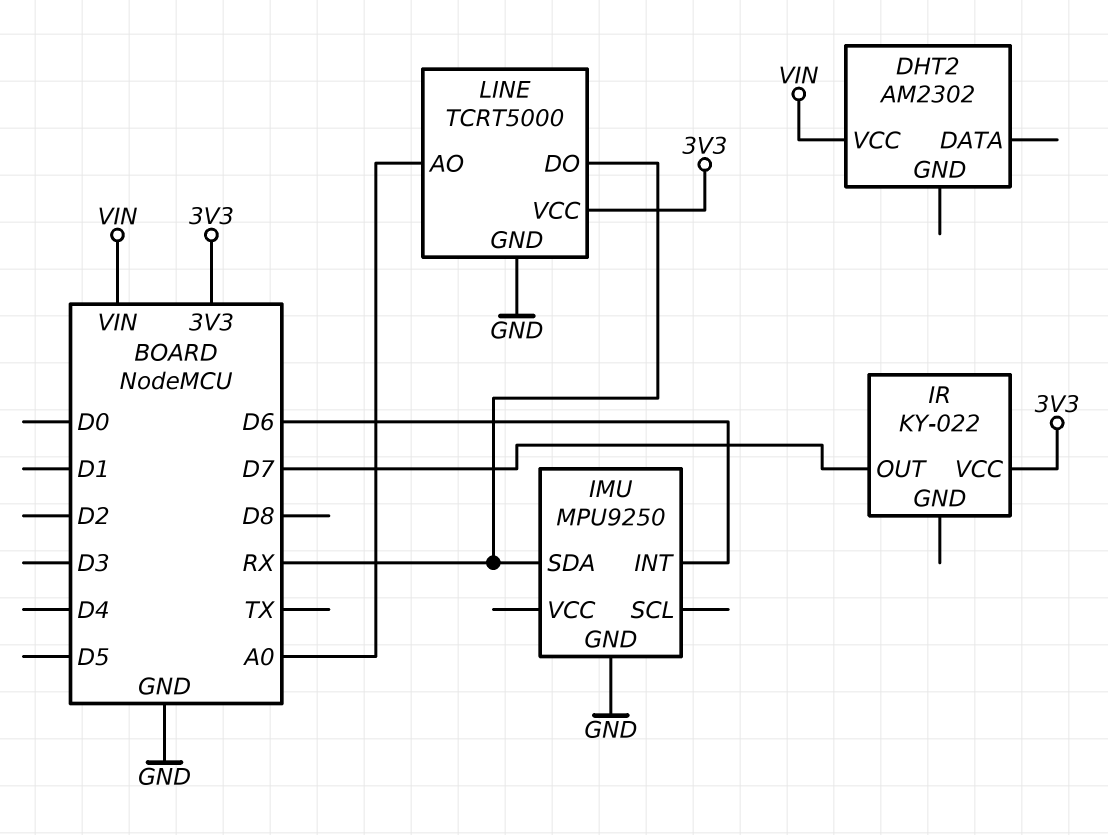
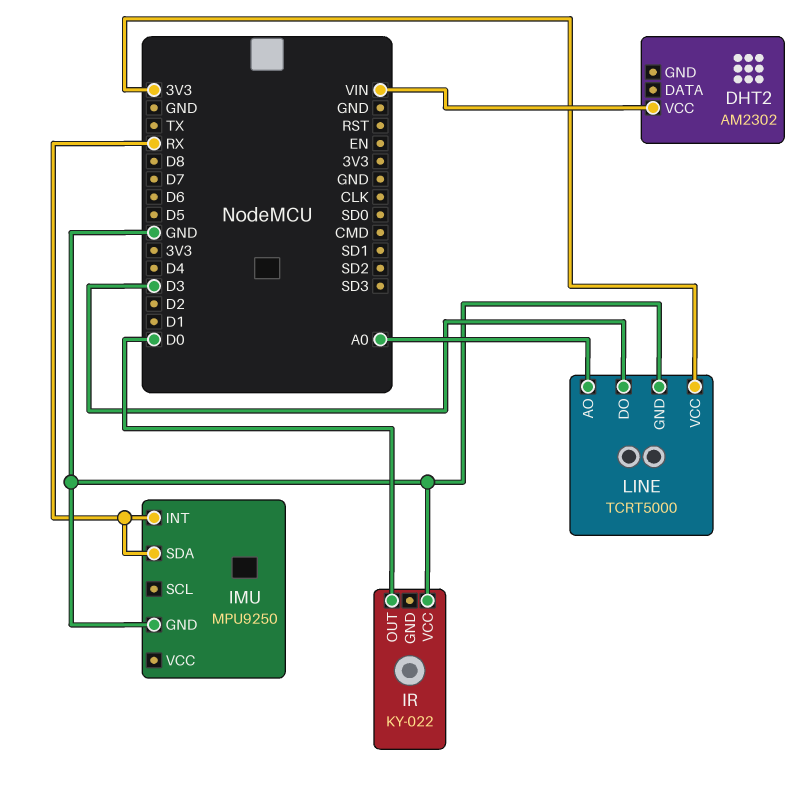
IMU pin INT: D6 -> RX
IR pin OUT: D7 -> D0
IR pin VCC: 3V3 -> GND
LINE pin DO: RX -> D3

